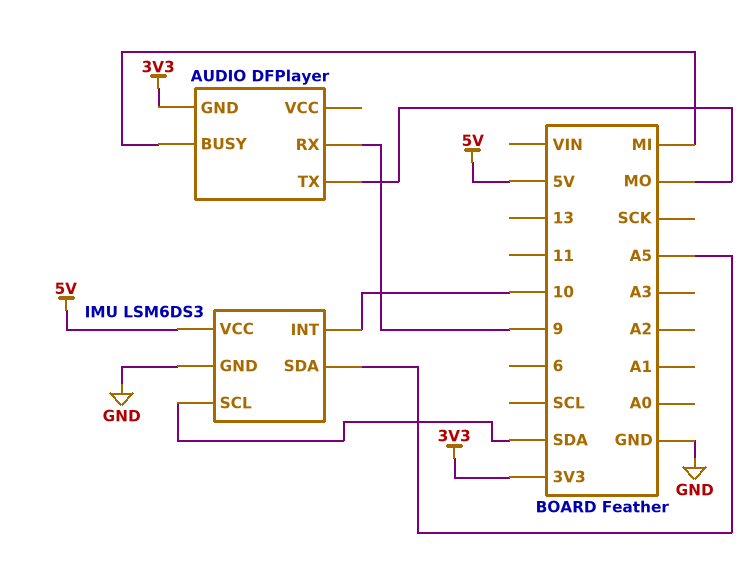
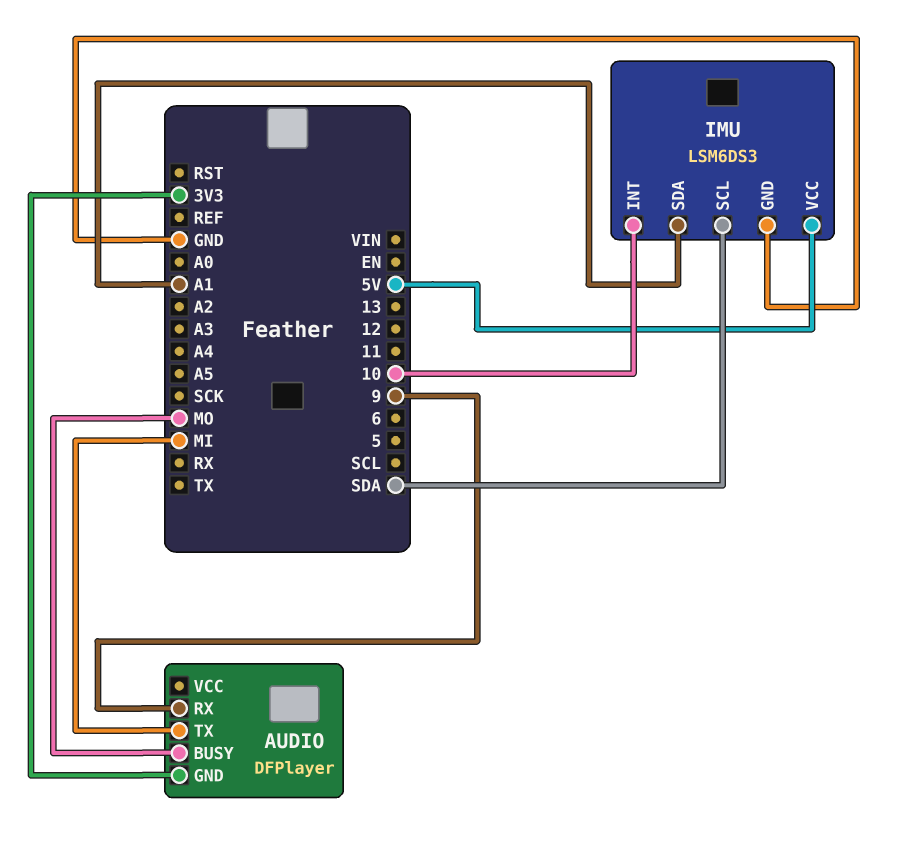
AUDIO pin BUSY: MI -> MO
AUDIO pin TX: MO -> MI
IMU pin SDA: A5 -> A1

